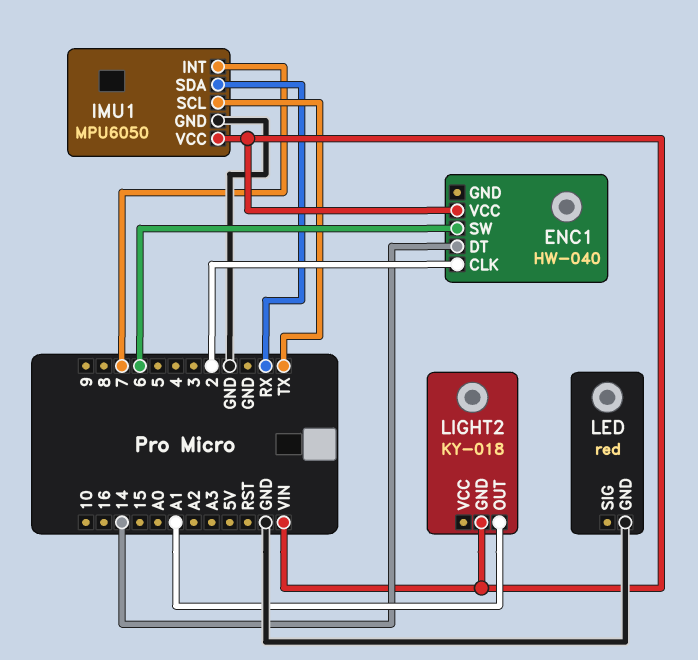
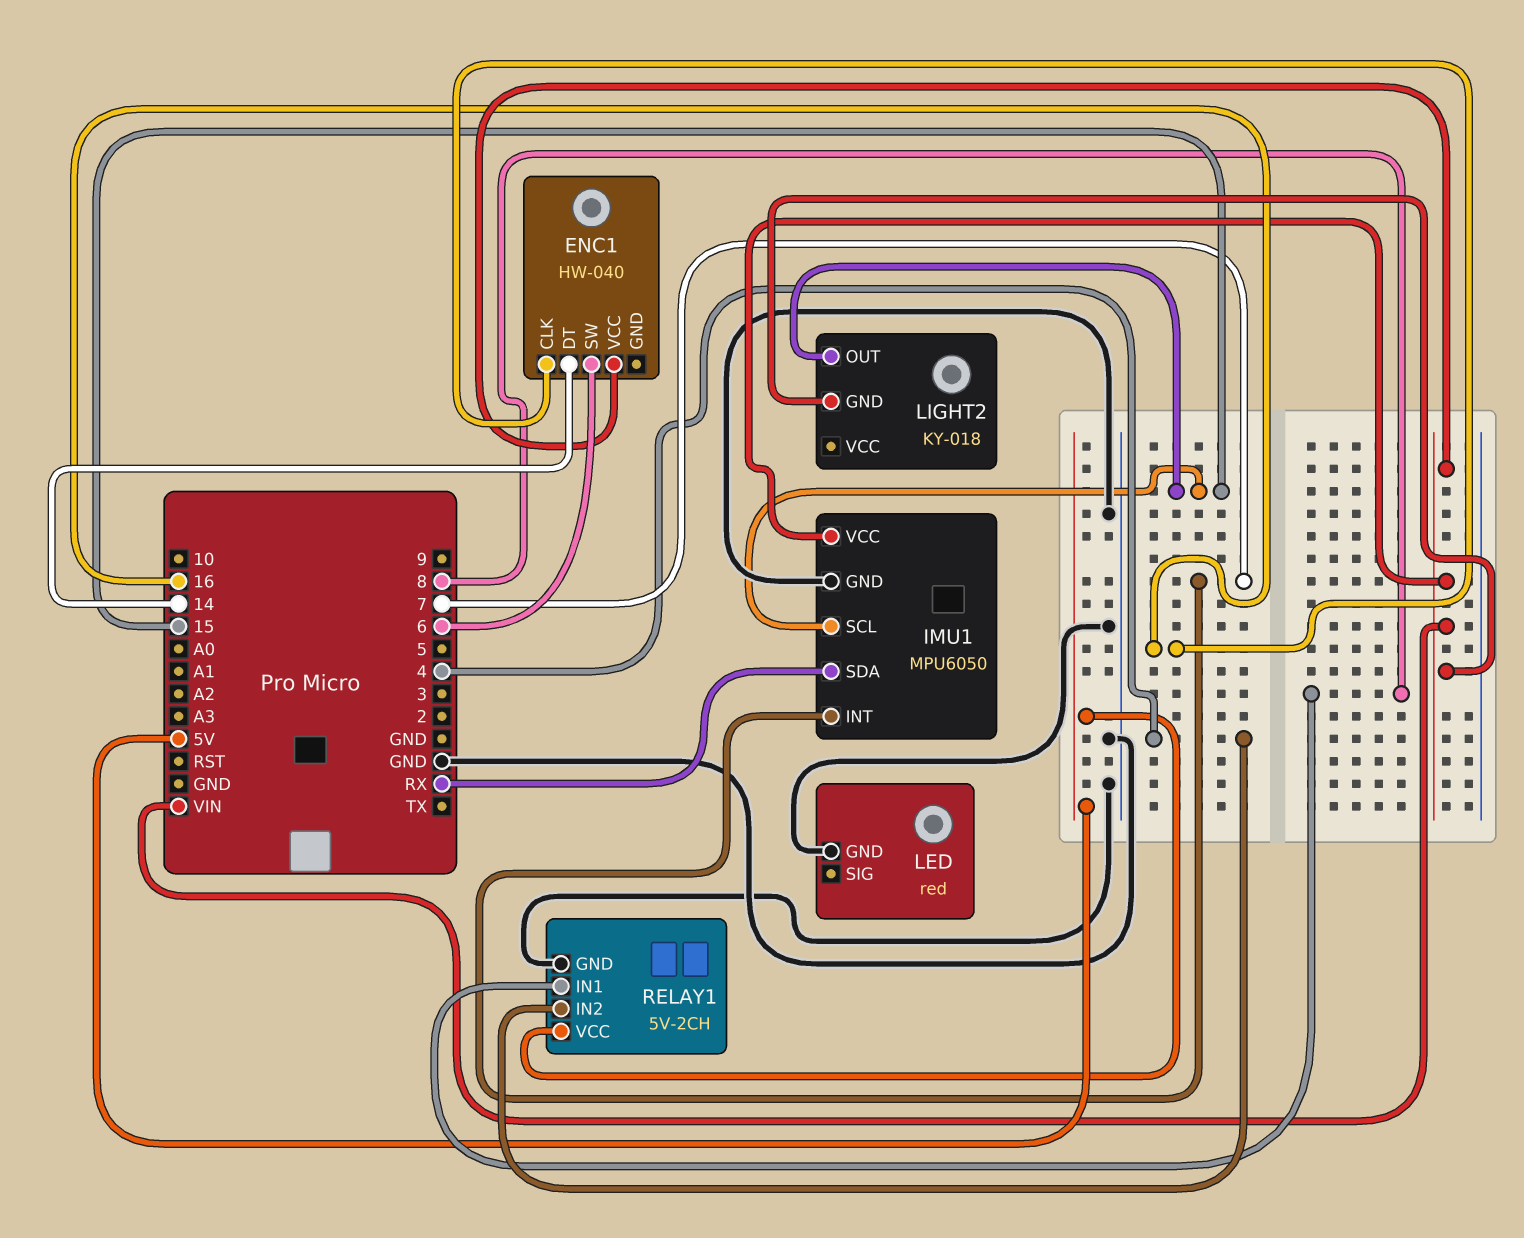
ENC1 pin CLK: 2 -> 16
IMU1 pin SCL: TX -> 15
LIGHT2 pin OUT: A1 -> 15
RELAY1: none -> 5V-2CH
RELAY1 pin GND: none -> GND
RELAY1 pin IN1: none -> 8
RELAY1 pin IN2: none -> 4
RELAY1 pin VCC: none -> 5V

